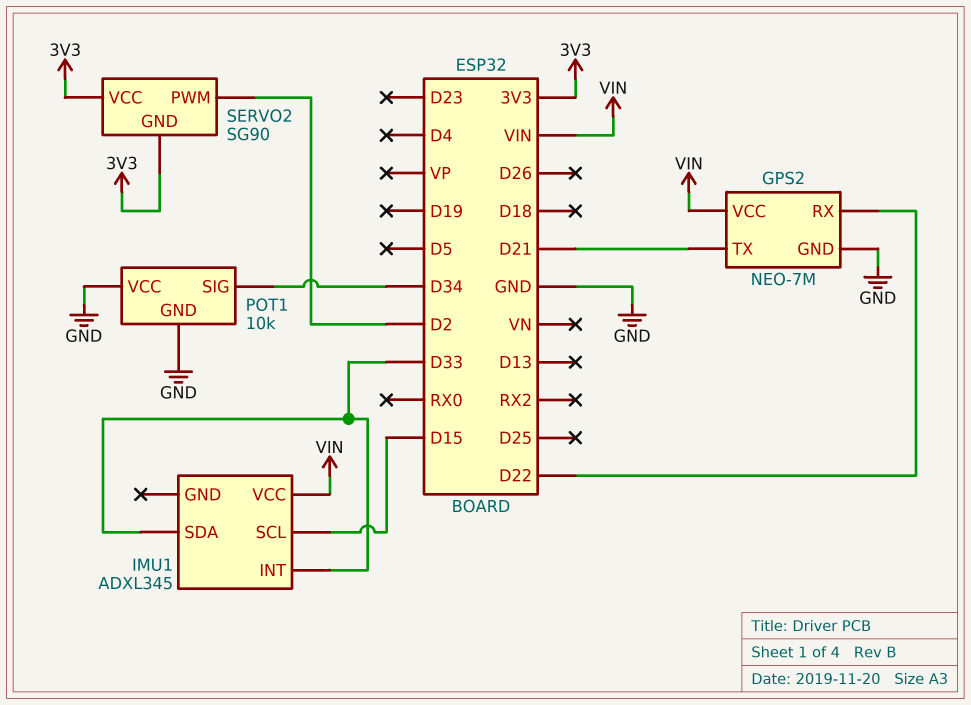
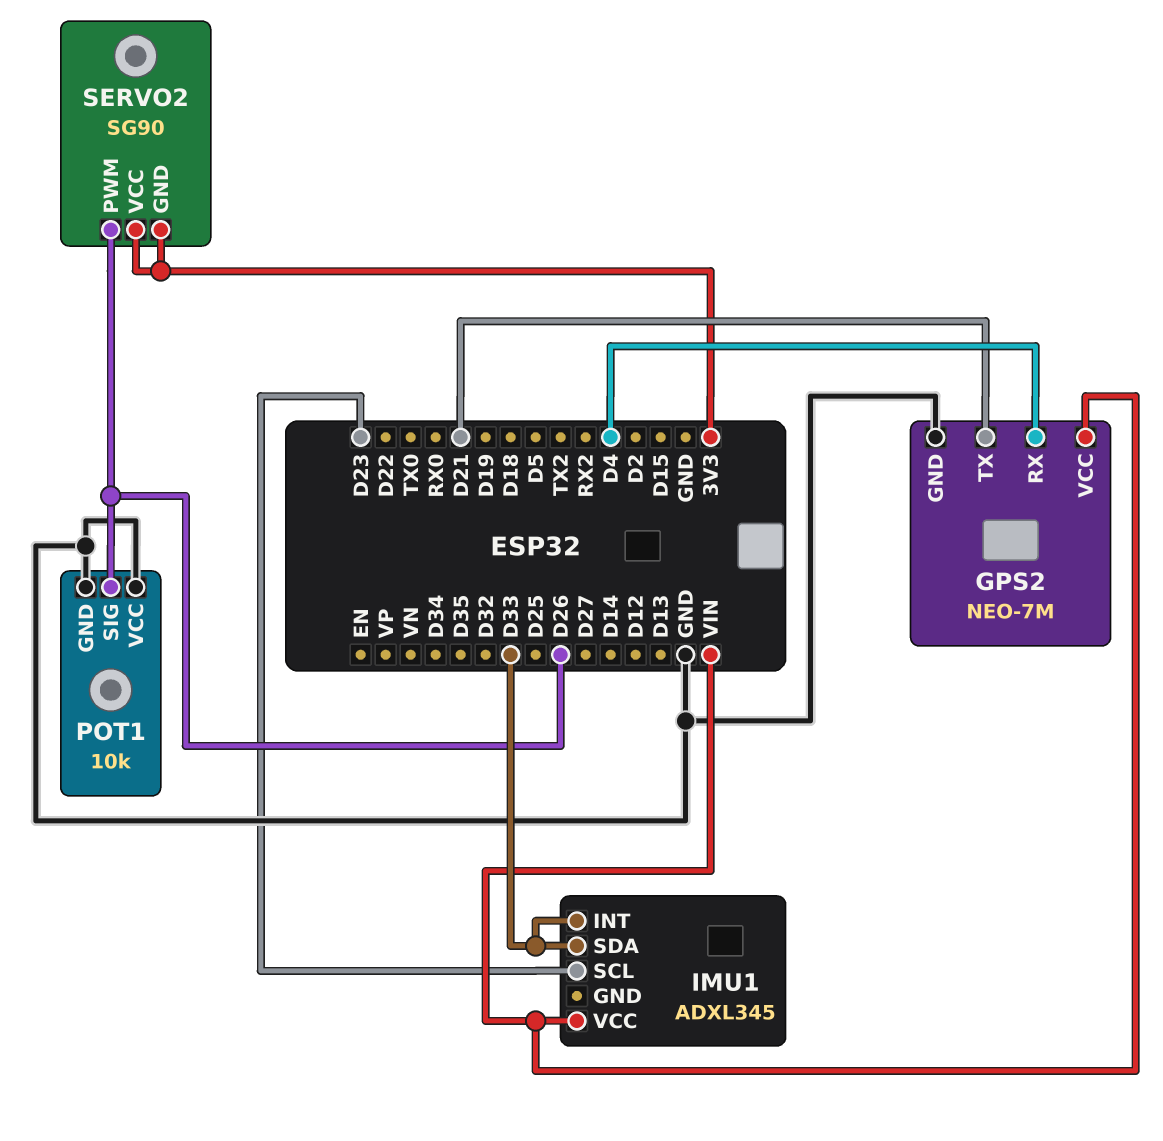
GPS2 pin RX: D22 -> D4
IMU1 pin SCL: D15 -> D23
POT1 pin SIG: D34 -> D26
SERVO2 pin PWM: D2 -> D26

